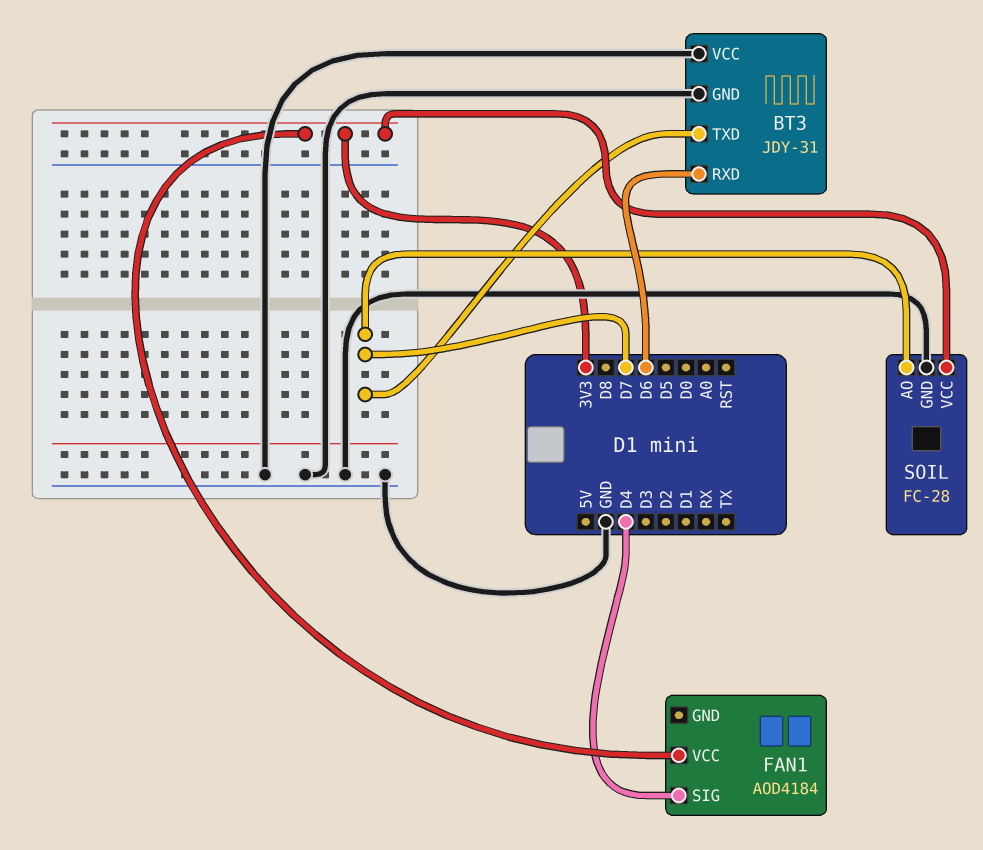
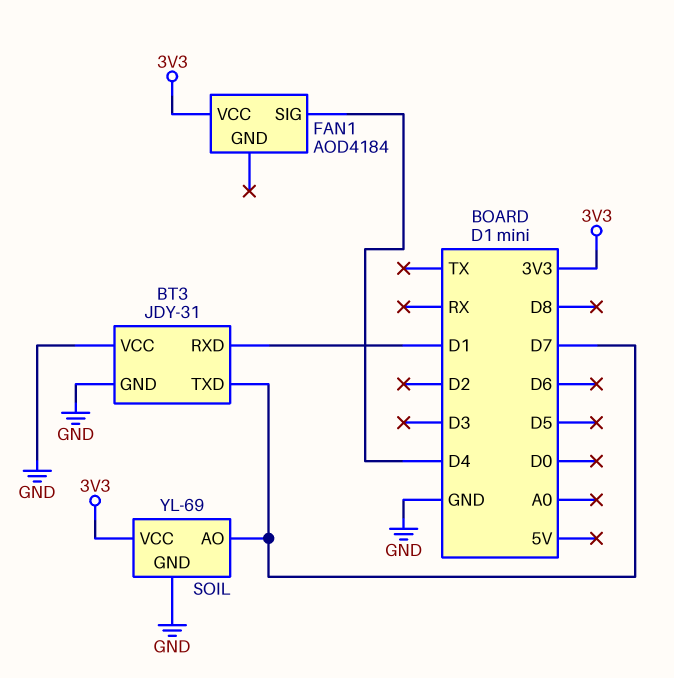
BT3 pin RXD: D6 -> D1
SOIL: FC-28 -> YL-69

